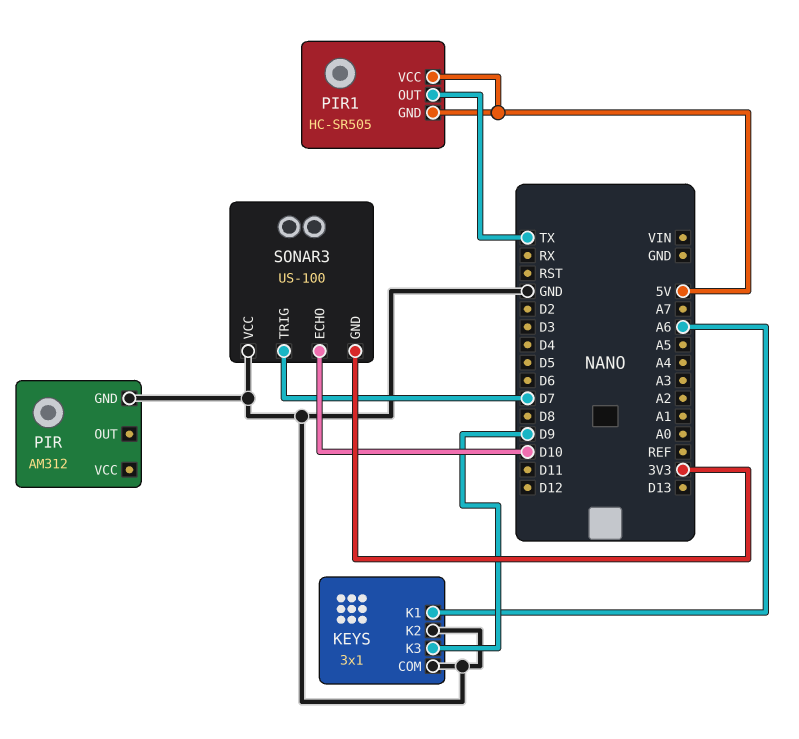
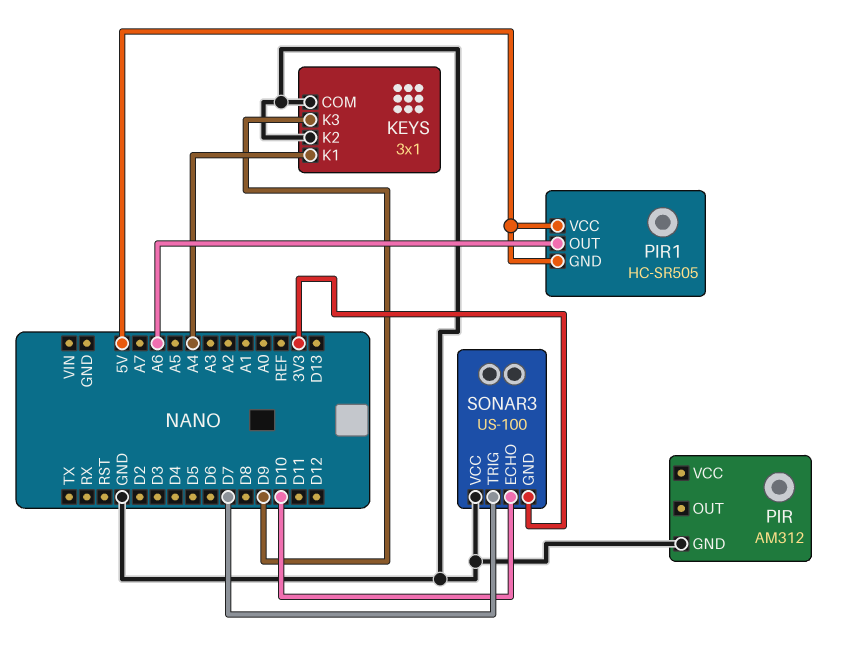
KEYS pin K1: A6 -> A4
PIR1 pin OUT: TX -> A6

